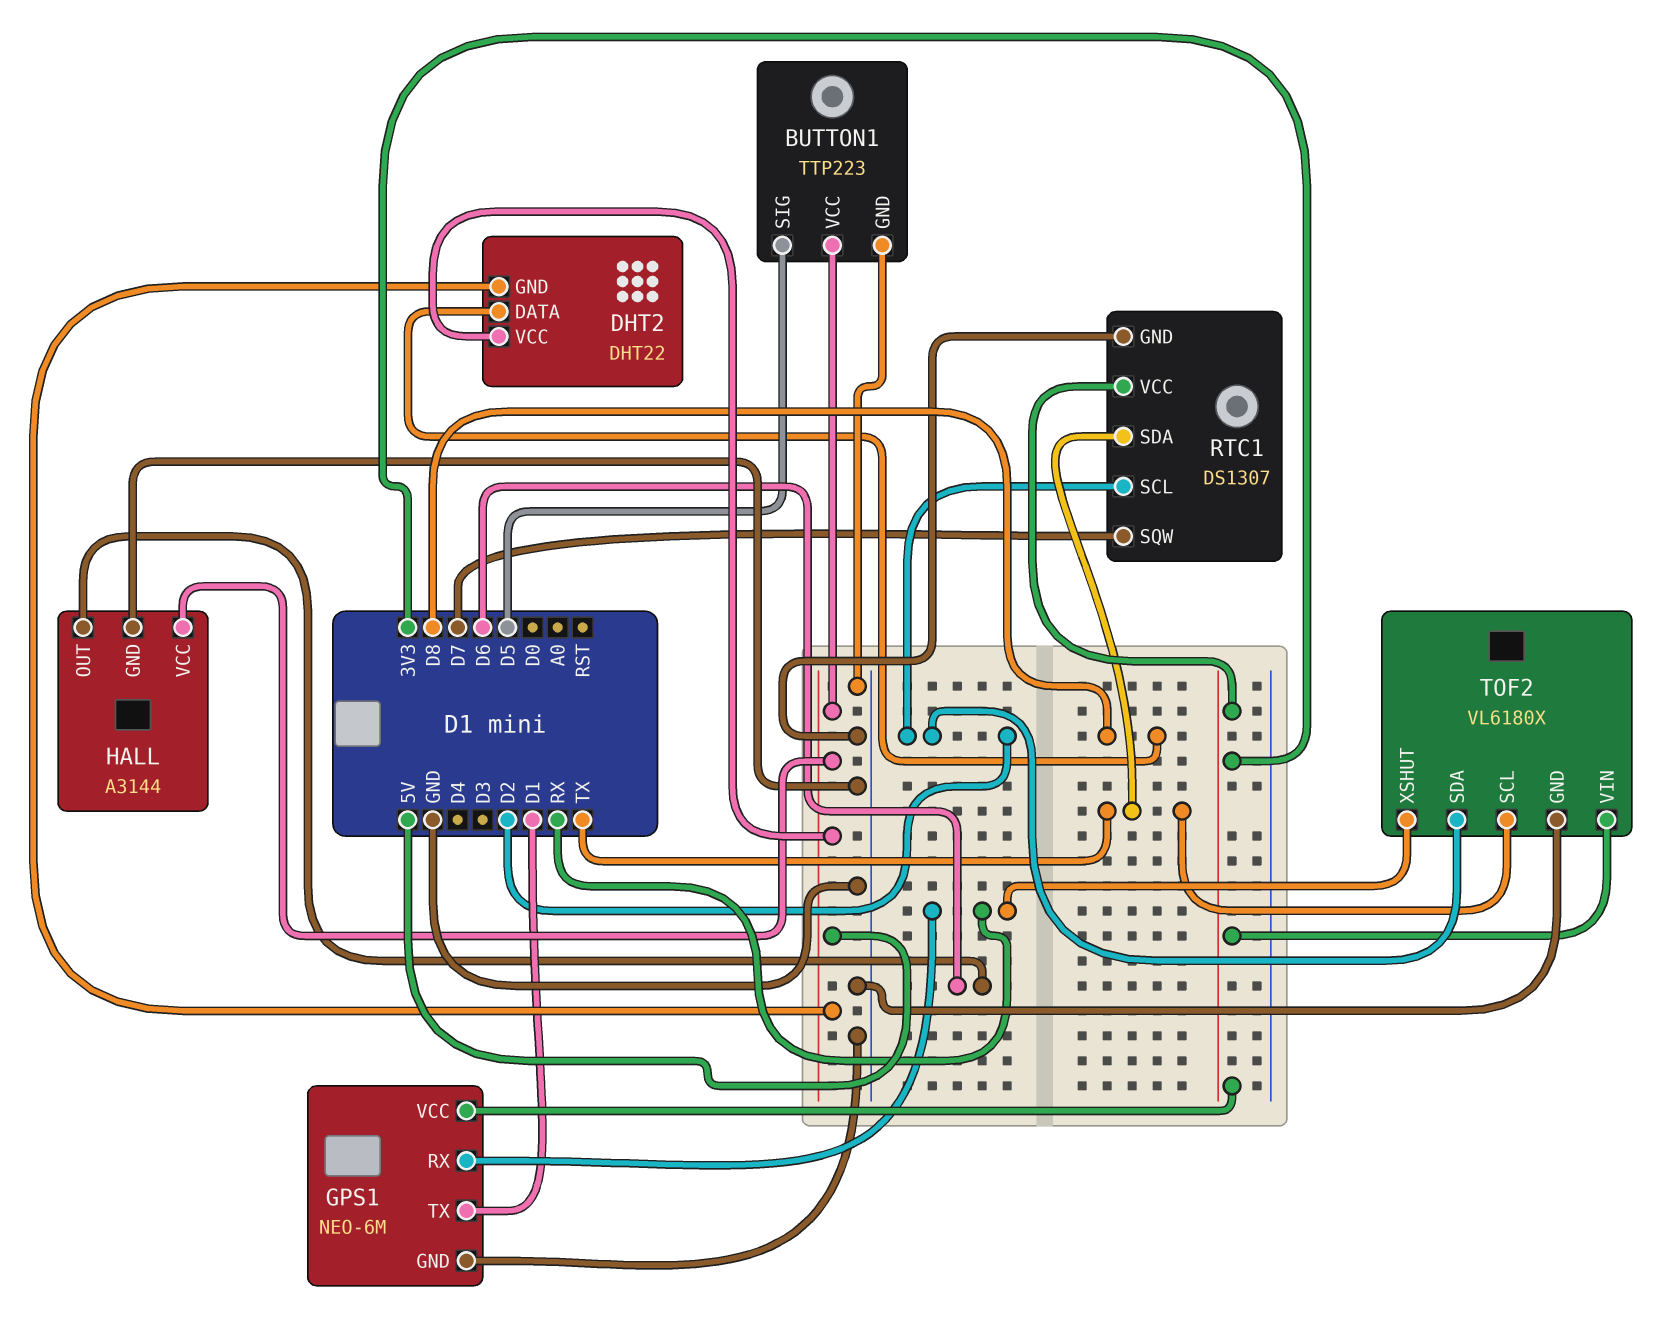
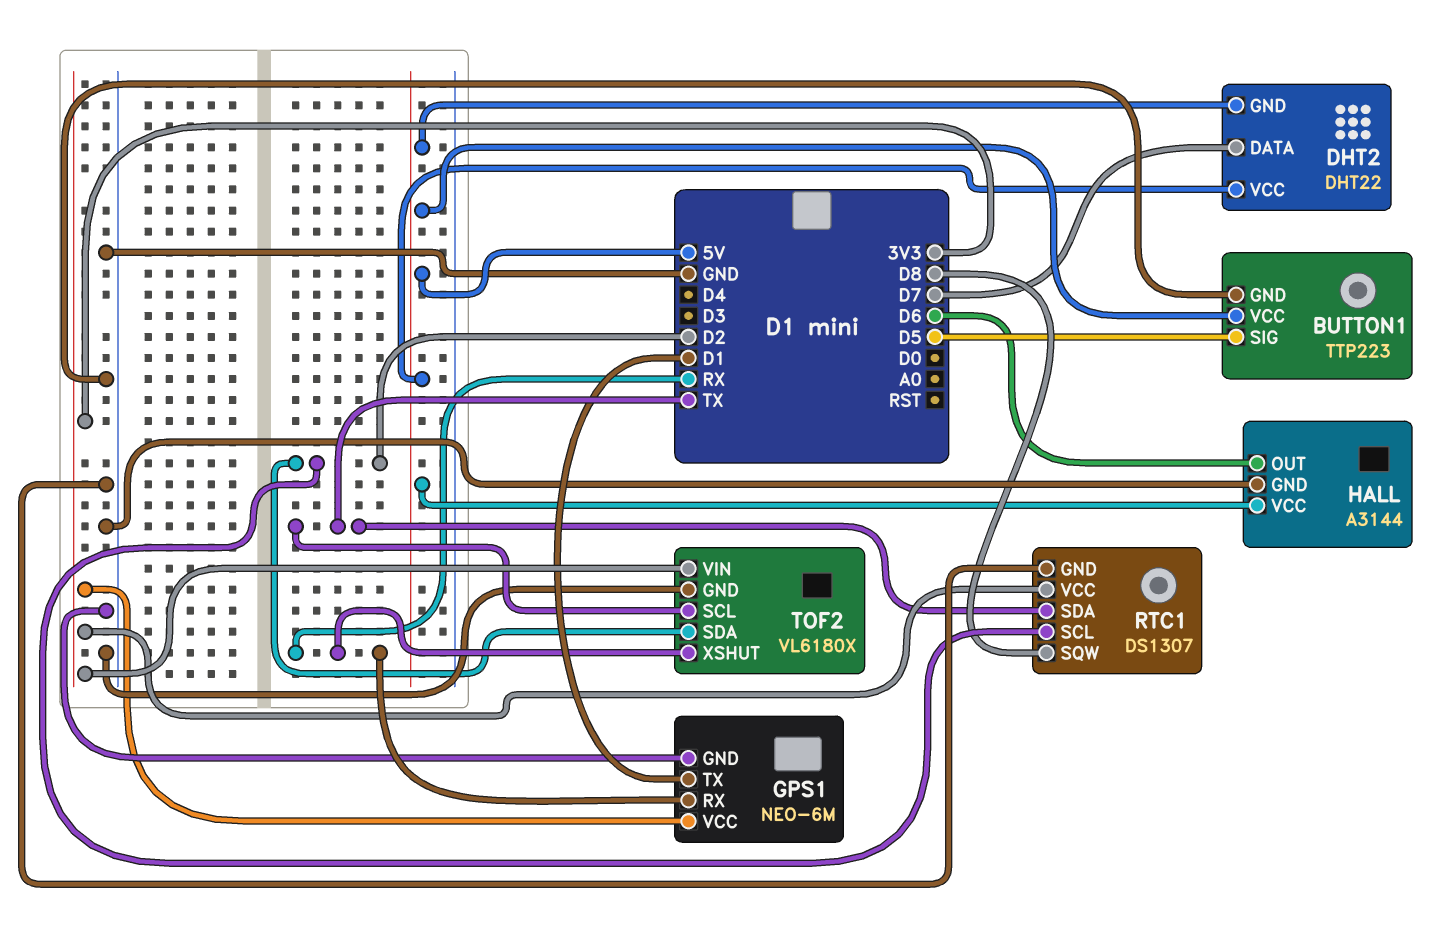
DHT2 pin DATA: D8 -> D7
RTC1 pin SQW: D7 -> D8

